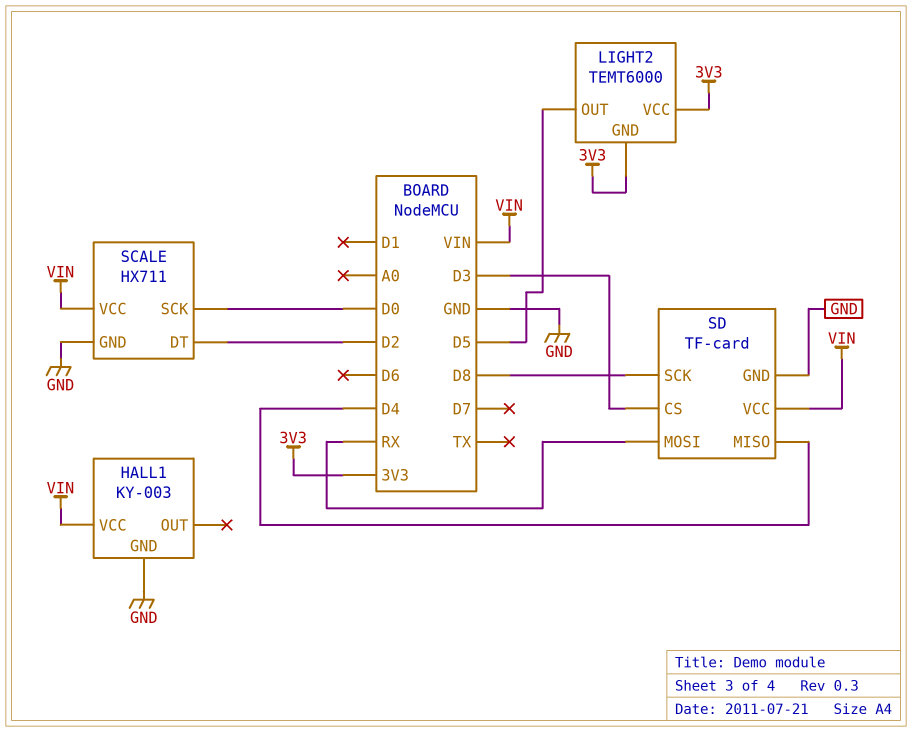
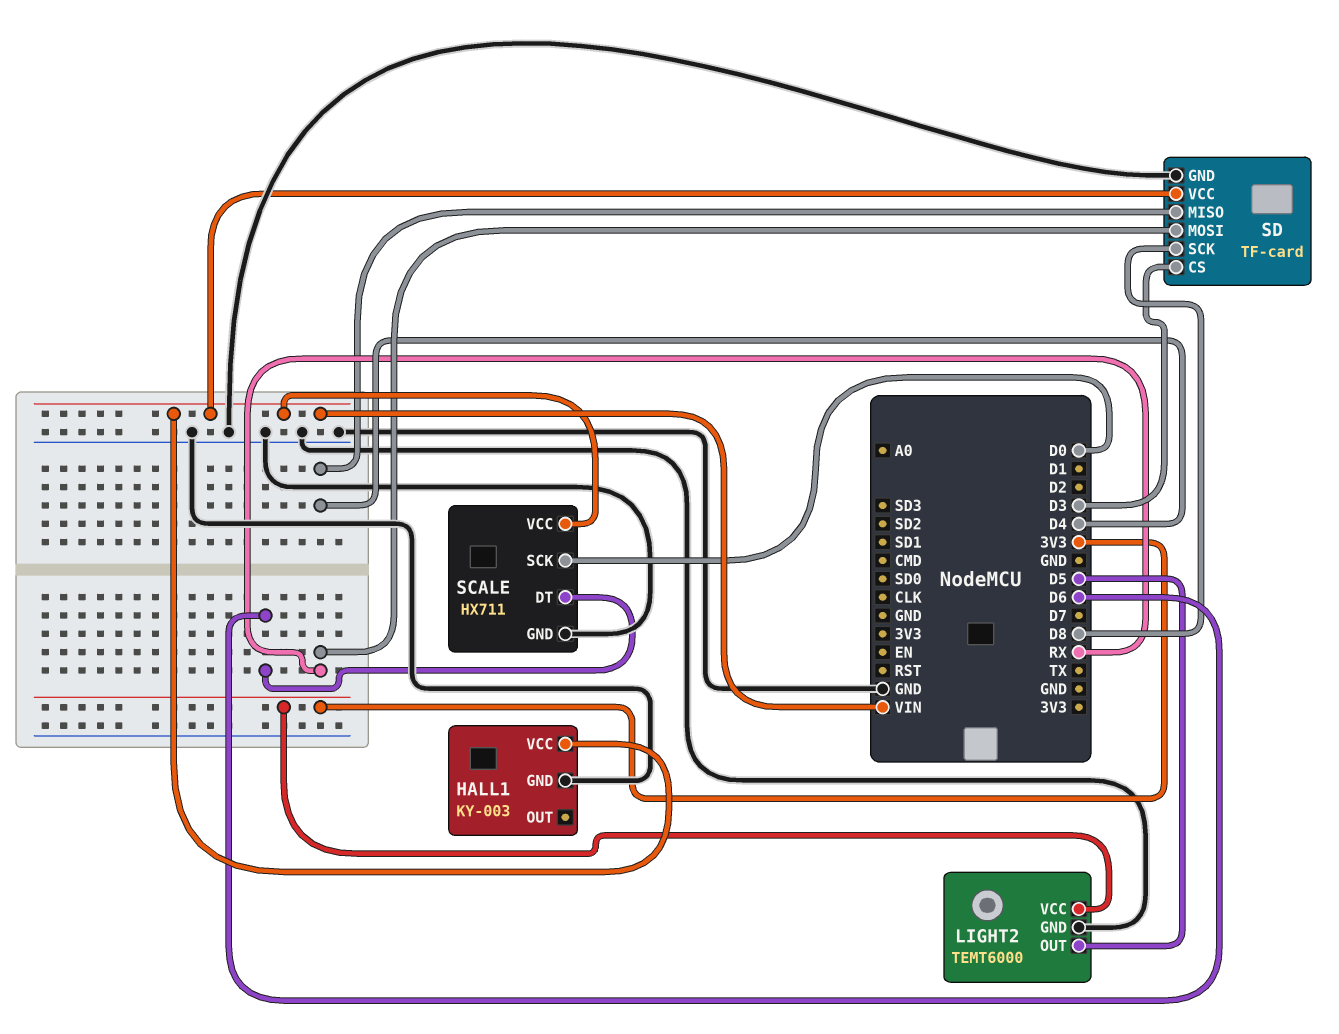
LIGHT2 pin GND: 3V3 -> GND
SCALE pin DT: D2 -> D6

